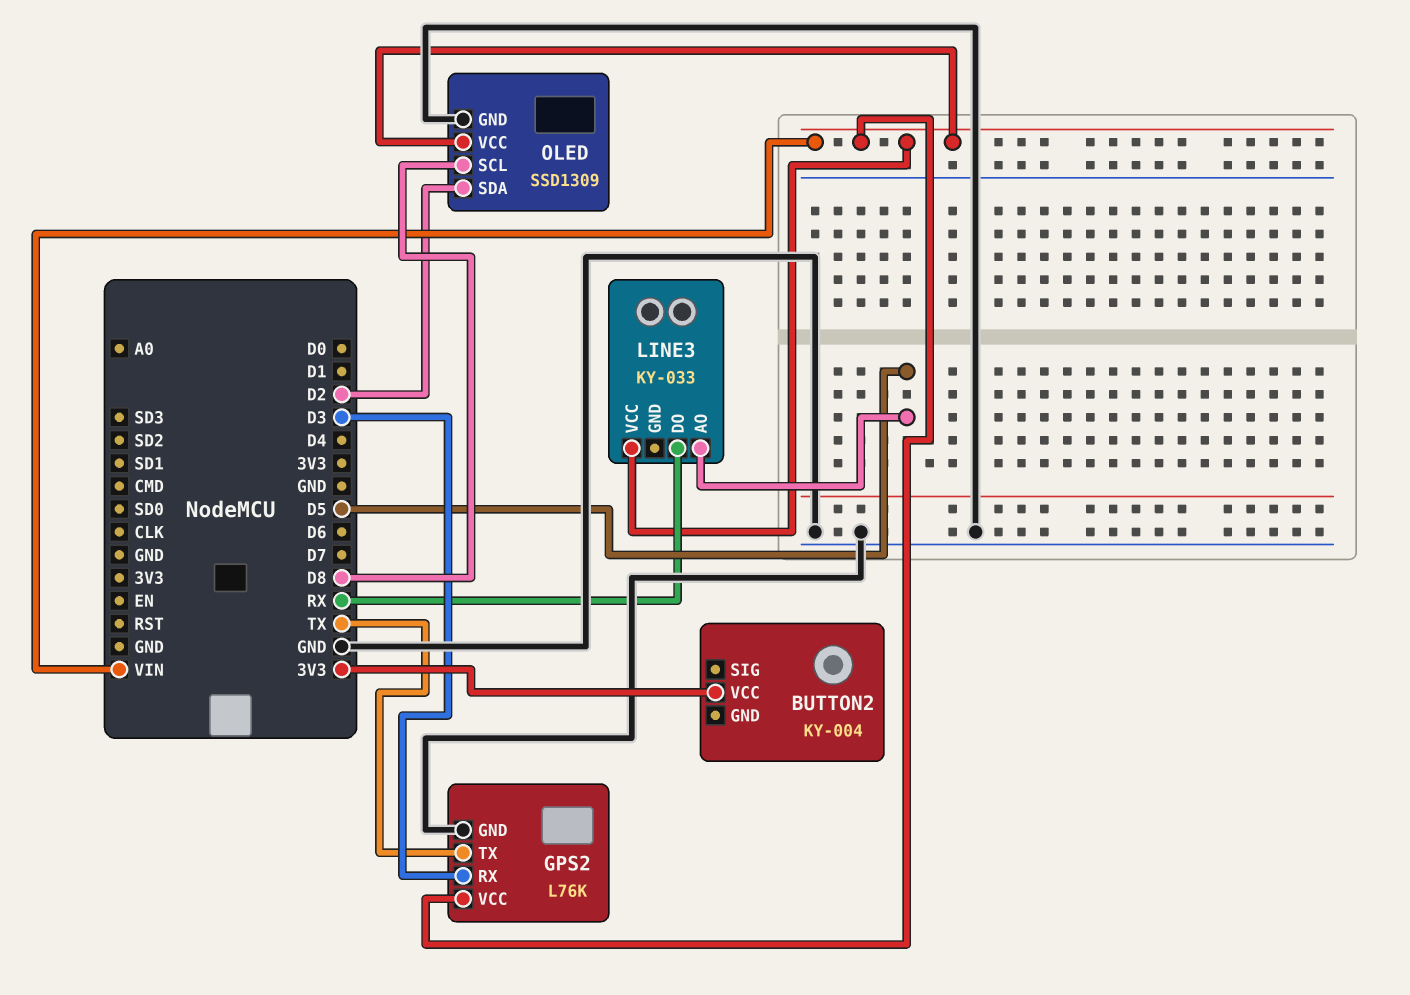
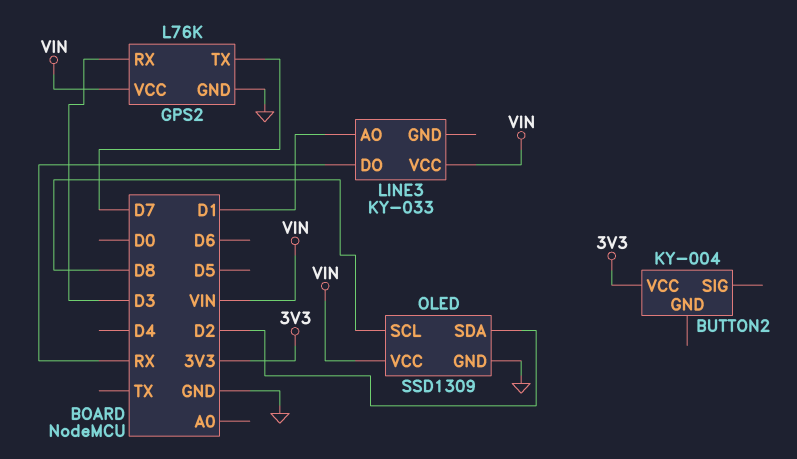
GPS2 pin TX: TX -> D7
LINE3 pin AO: D5 -> D1

